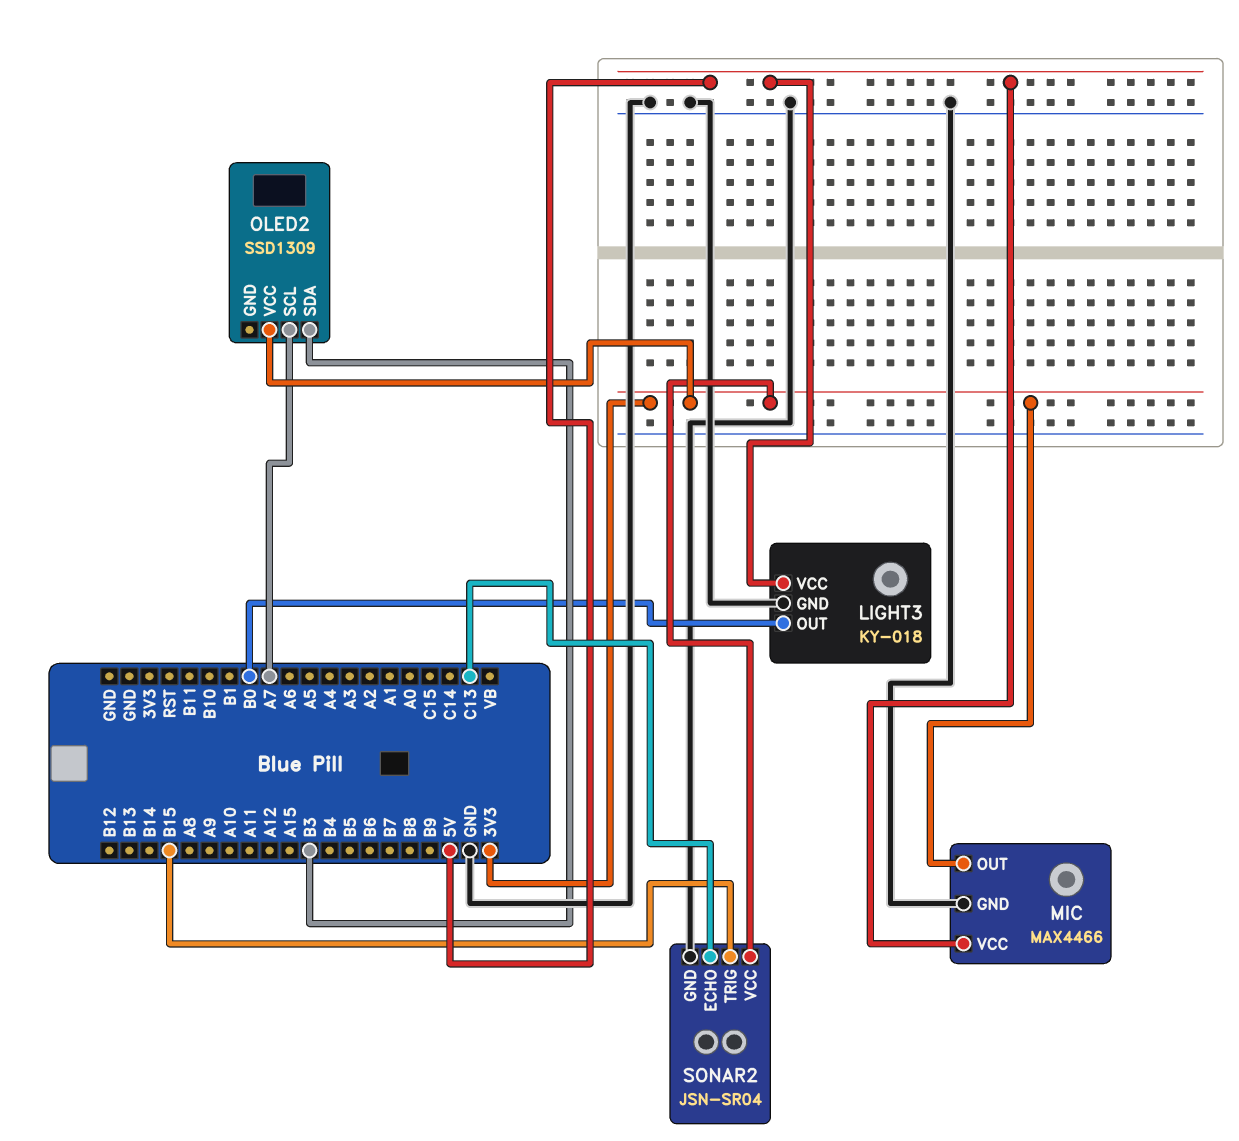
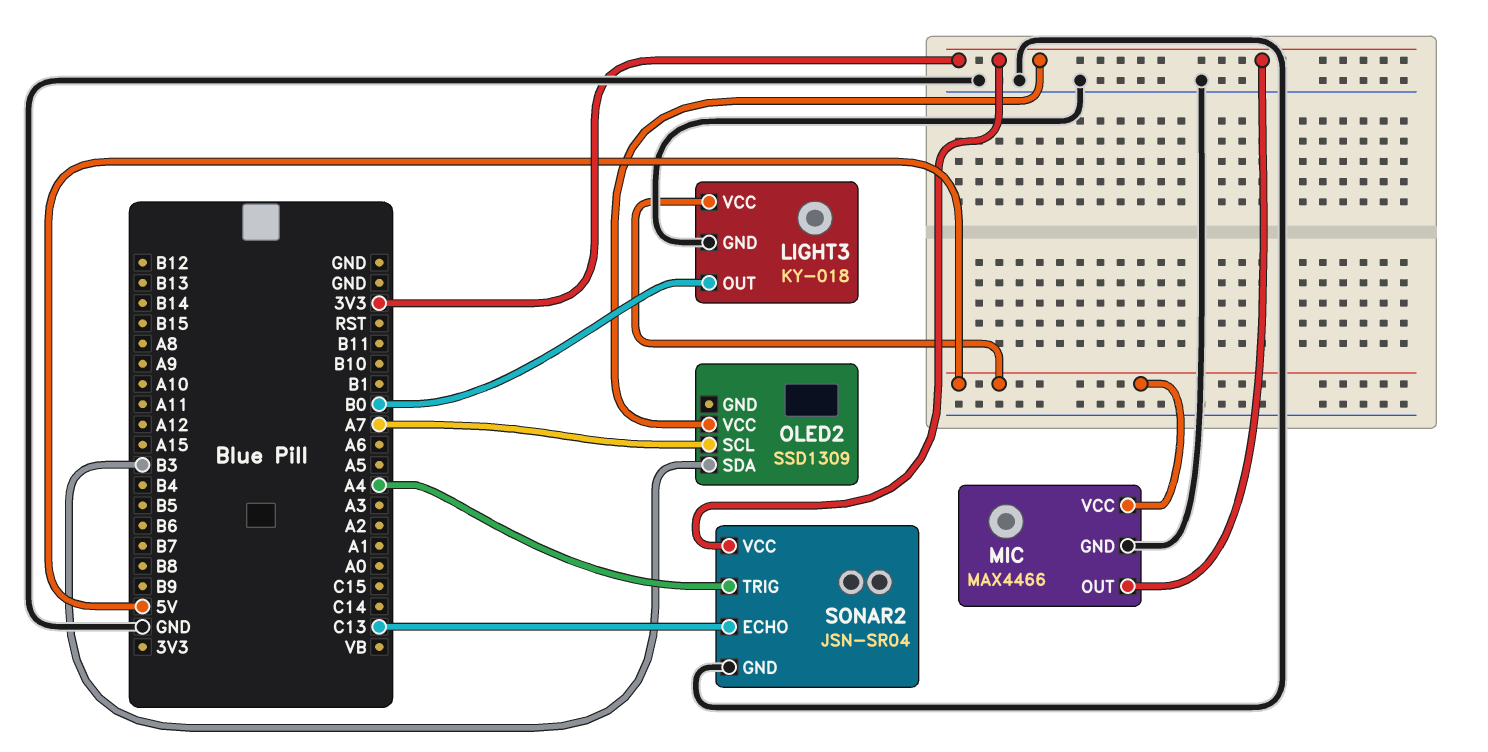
SONAR2 pin TRIG: B15 -> A4

